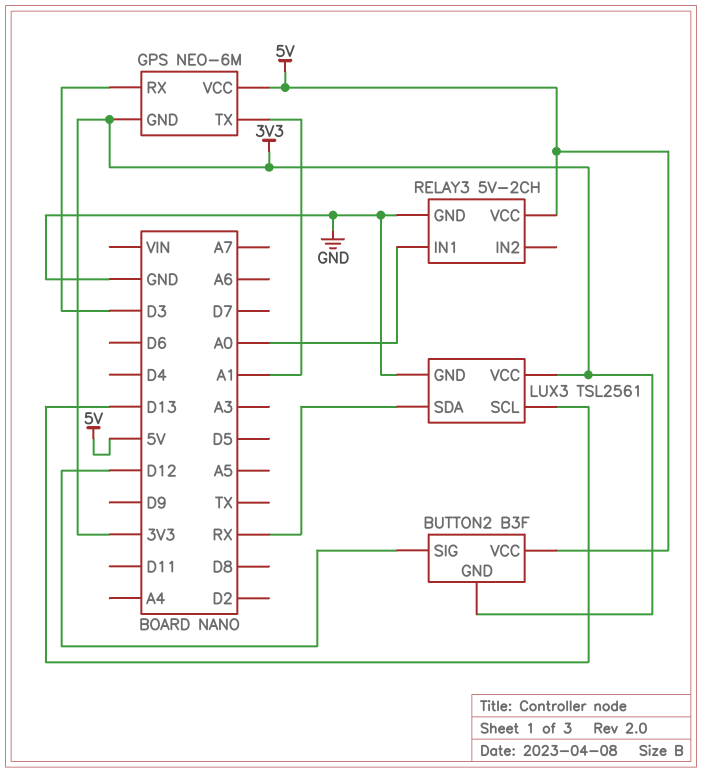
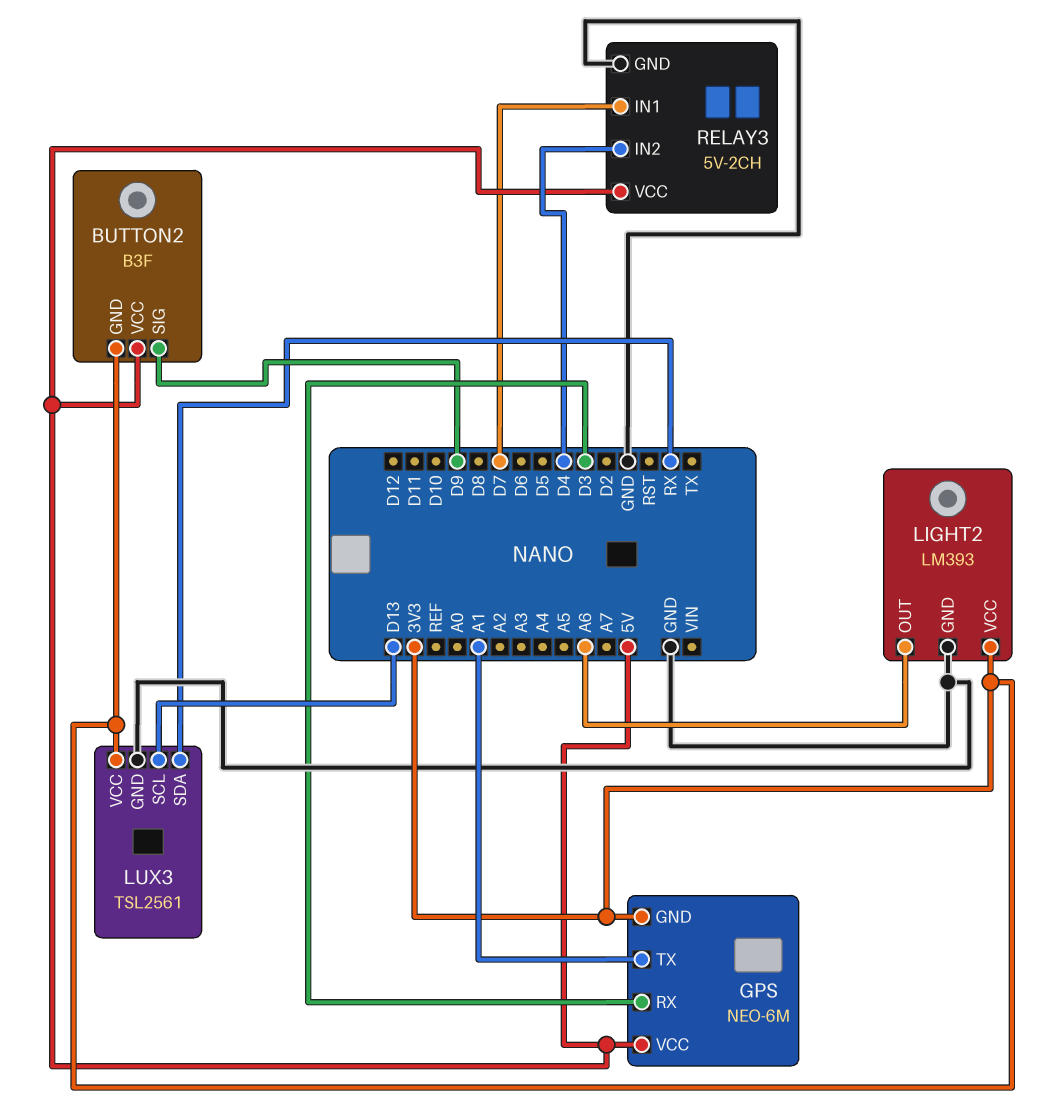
BUTTON2 pin SIG: D12 -> D9
LIGHT2: none -> LM393
LIGHT2 pin GND: none -> GND
LIGHT2 pin OUT: none -> A6
LIGHT2 pin VCC: none -> 3V3
RELAY3 pin IN1: A0 -> D7
RELAY3 pin IN2: none -> D4

